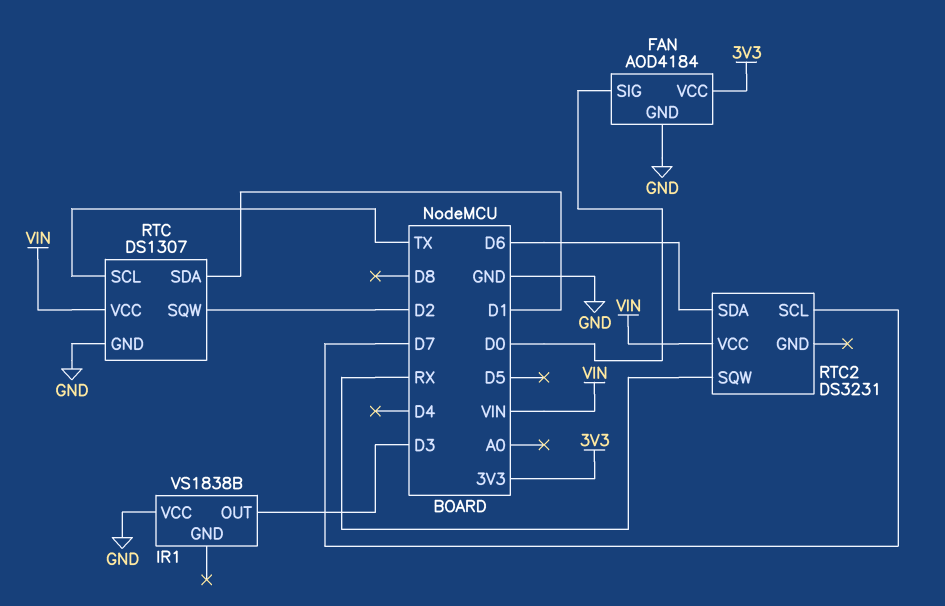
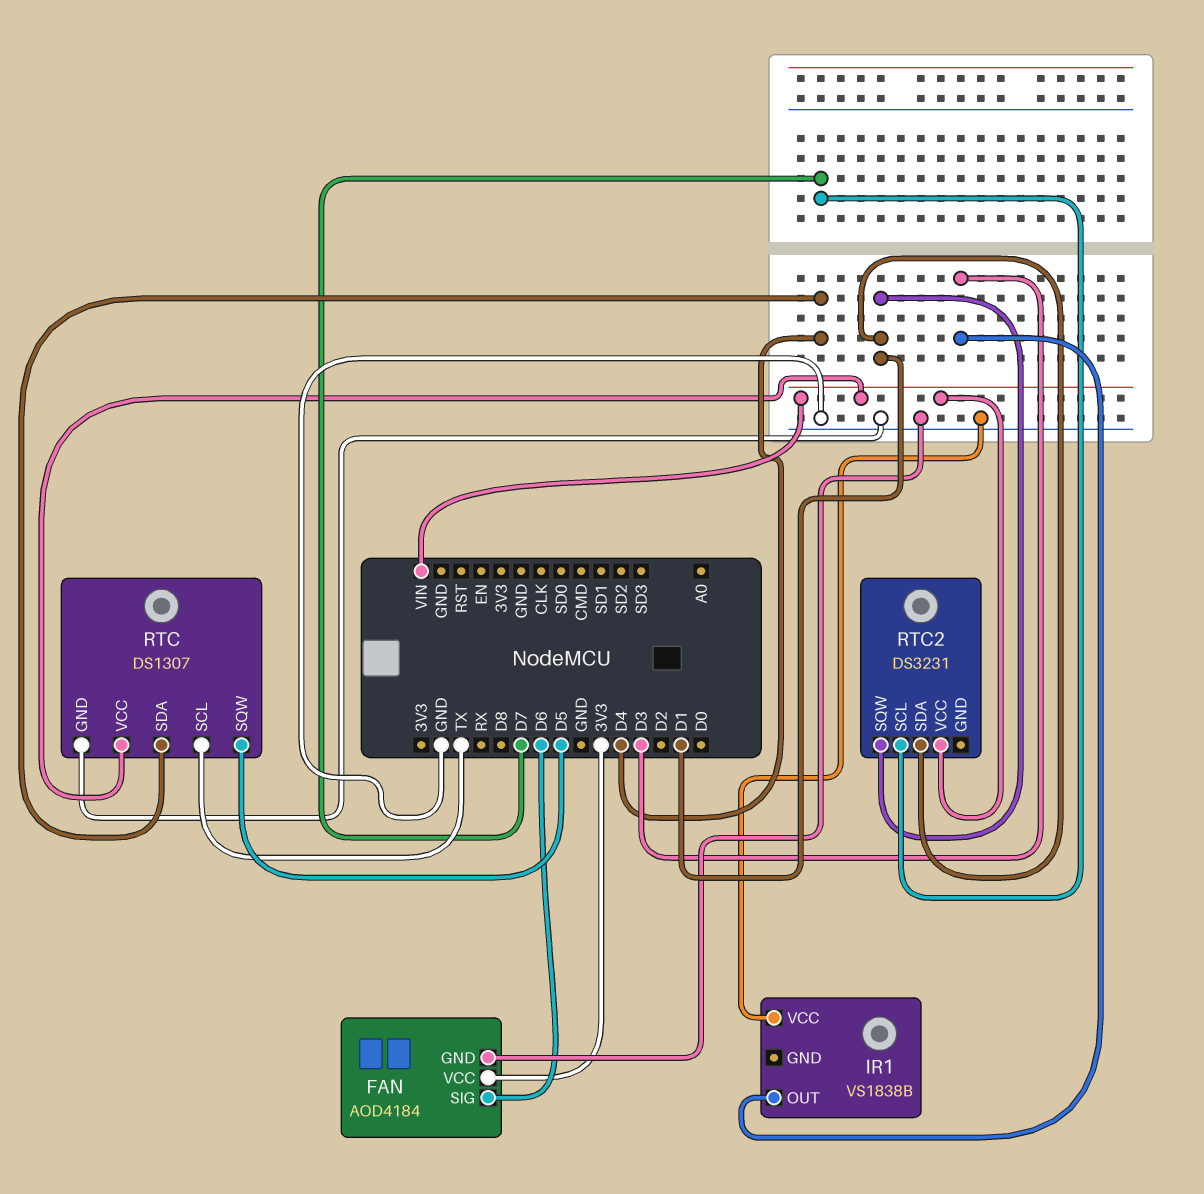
FAN pin SIG: D0 -> D6
RTC pin SDA: D1 -> D4
RTC pin SQW: D2 -> D5
RTC2 pin SDA: D6 -> D1
RTC2 pin SQW: RX -> D1

